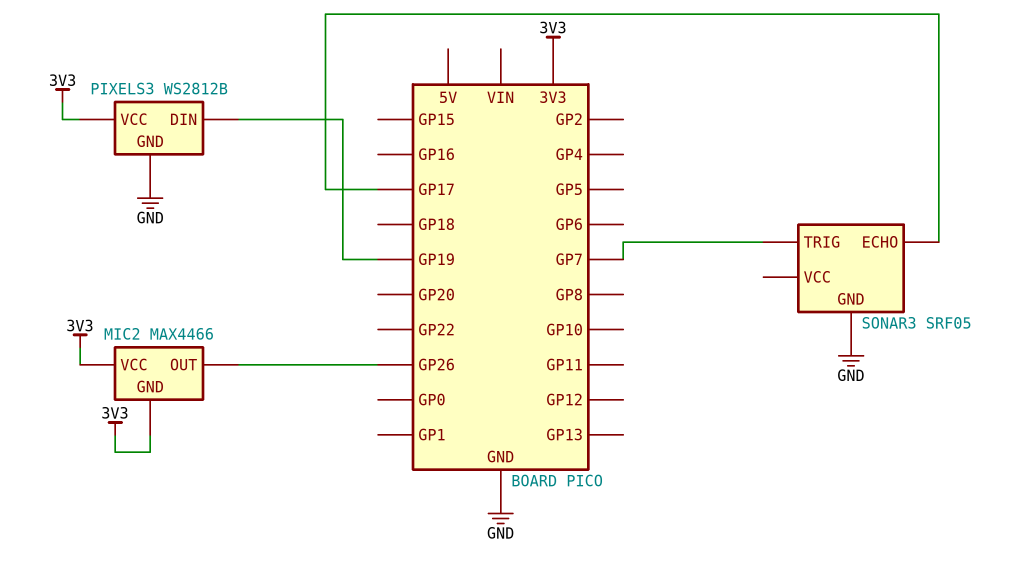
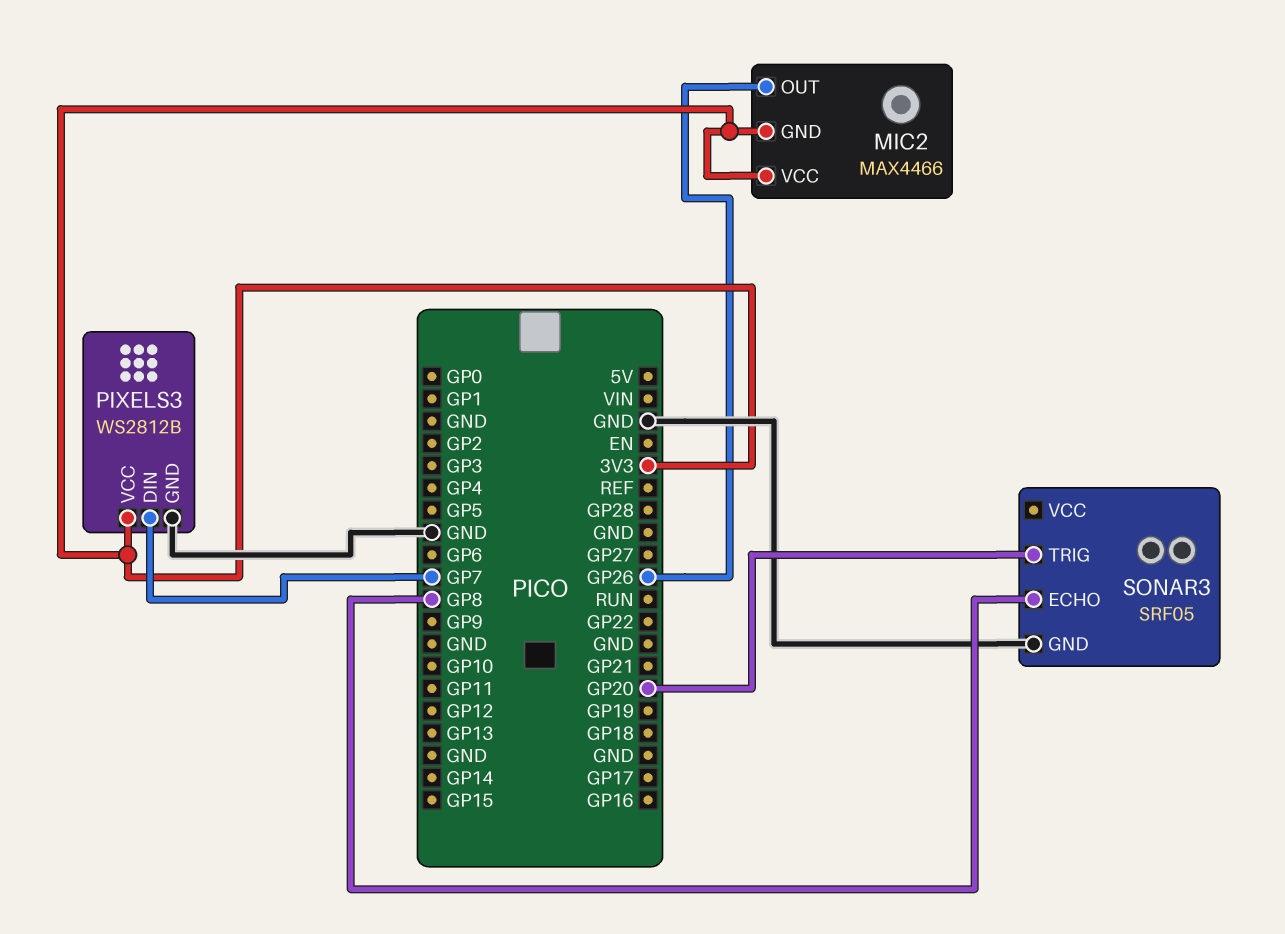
PIXELS3 pin DIN: GP19 -> GP7
SONAR3 pin ECHO: GP17 -> GP8
SONAR3 pin TRIG: GP7 -> GP20

